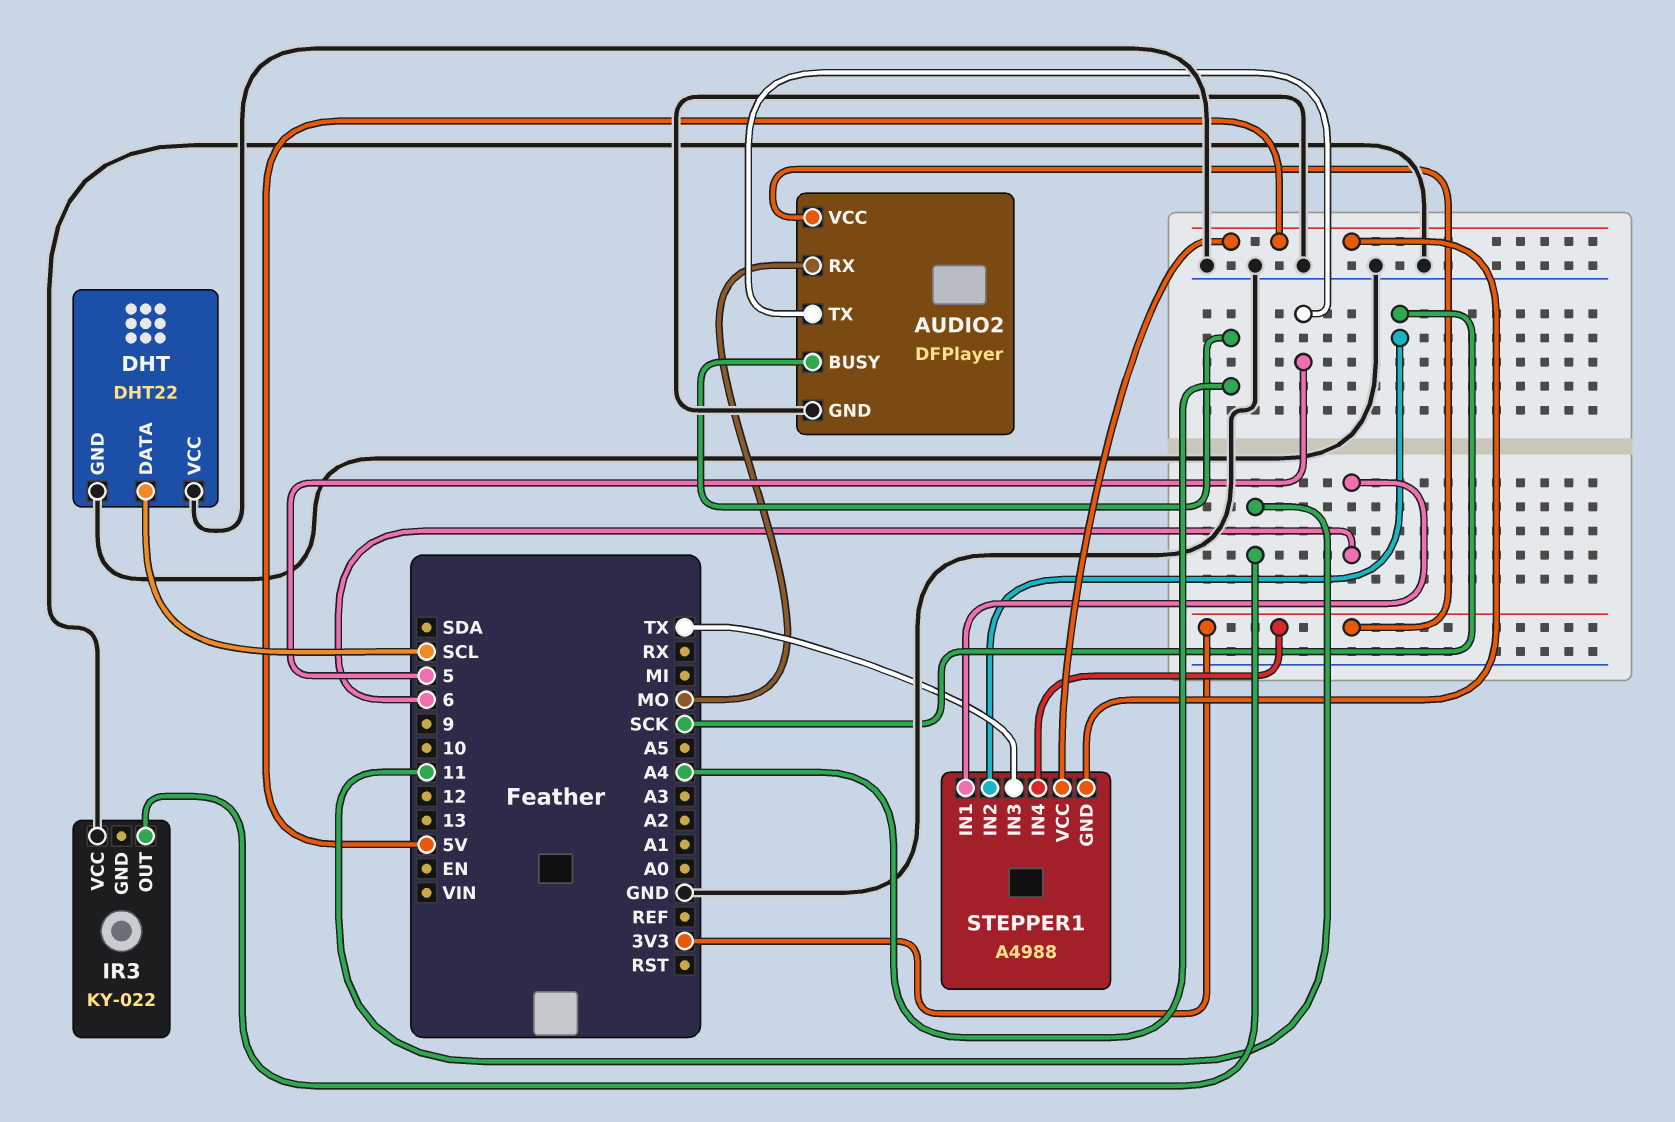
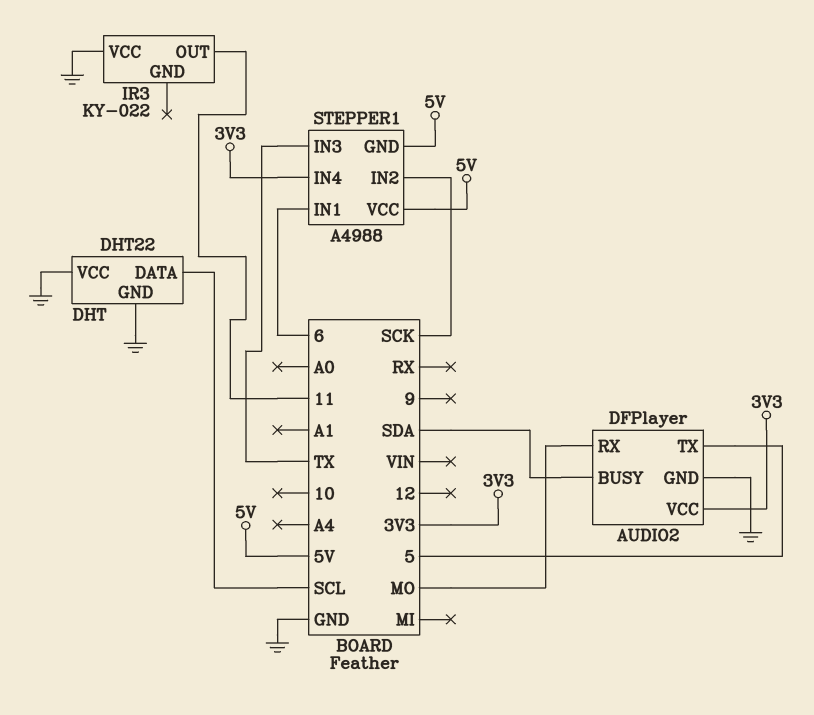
AUDIO2 pin BUSY: A4 -> SDA

